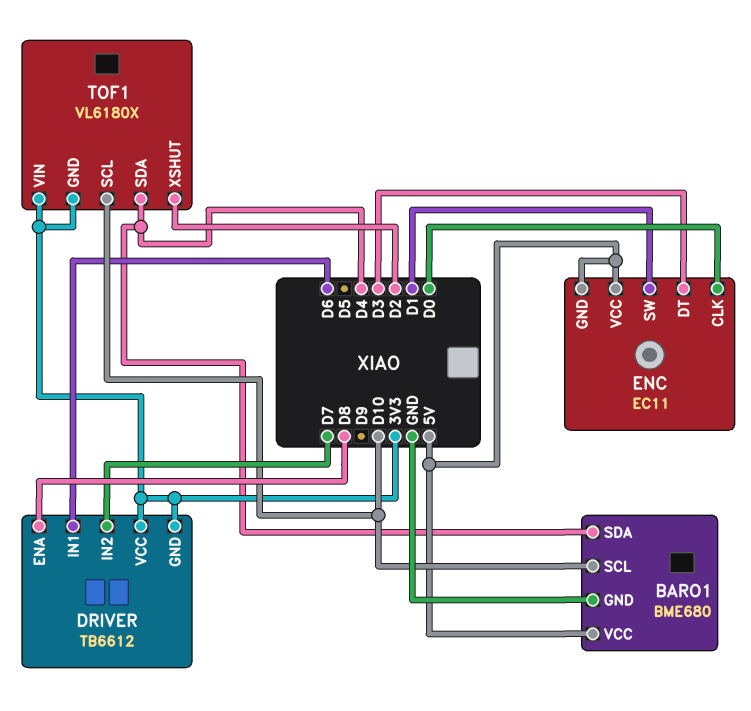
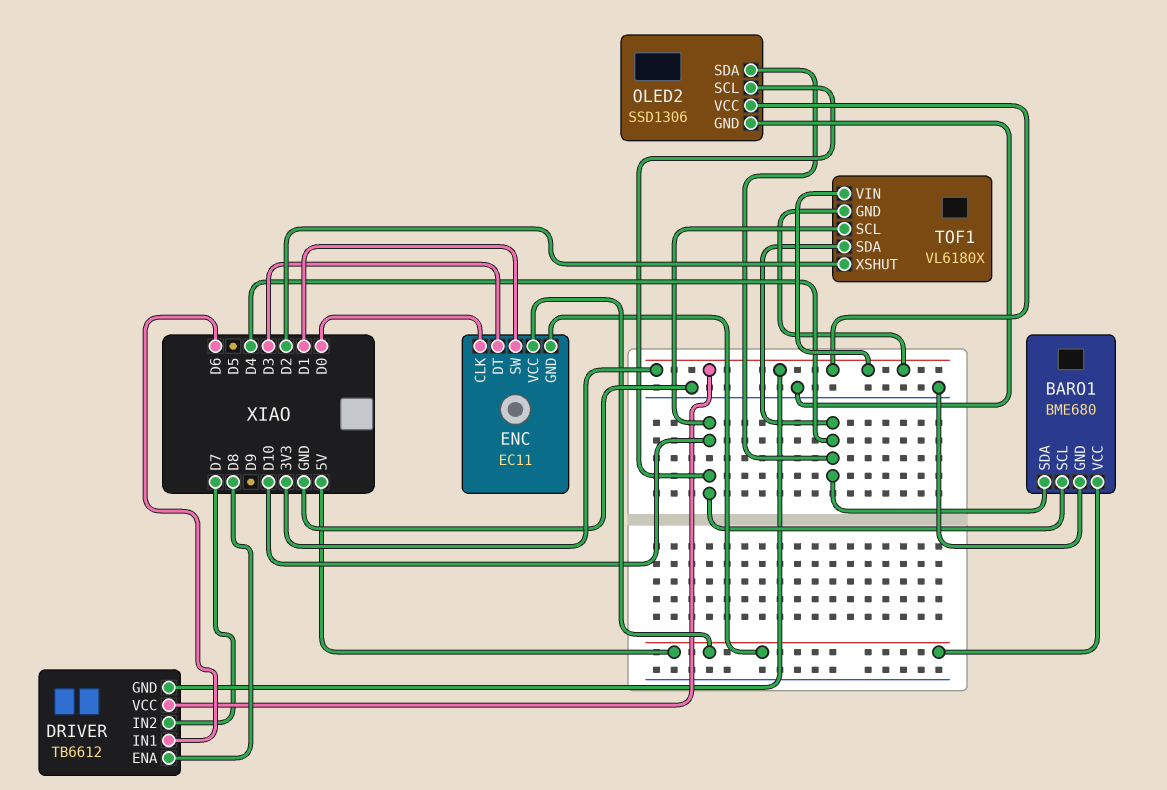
OLED2: none -> SSD1306
OLED2 pin GND: none -> GND
OLED2 pin SCL: none -> D10
OLED2 pin SDA: none -> D4
OLED2 pin VCC: none -> 3V3

